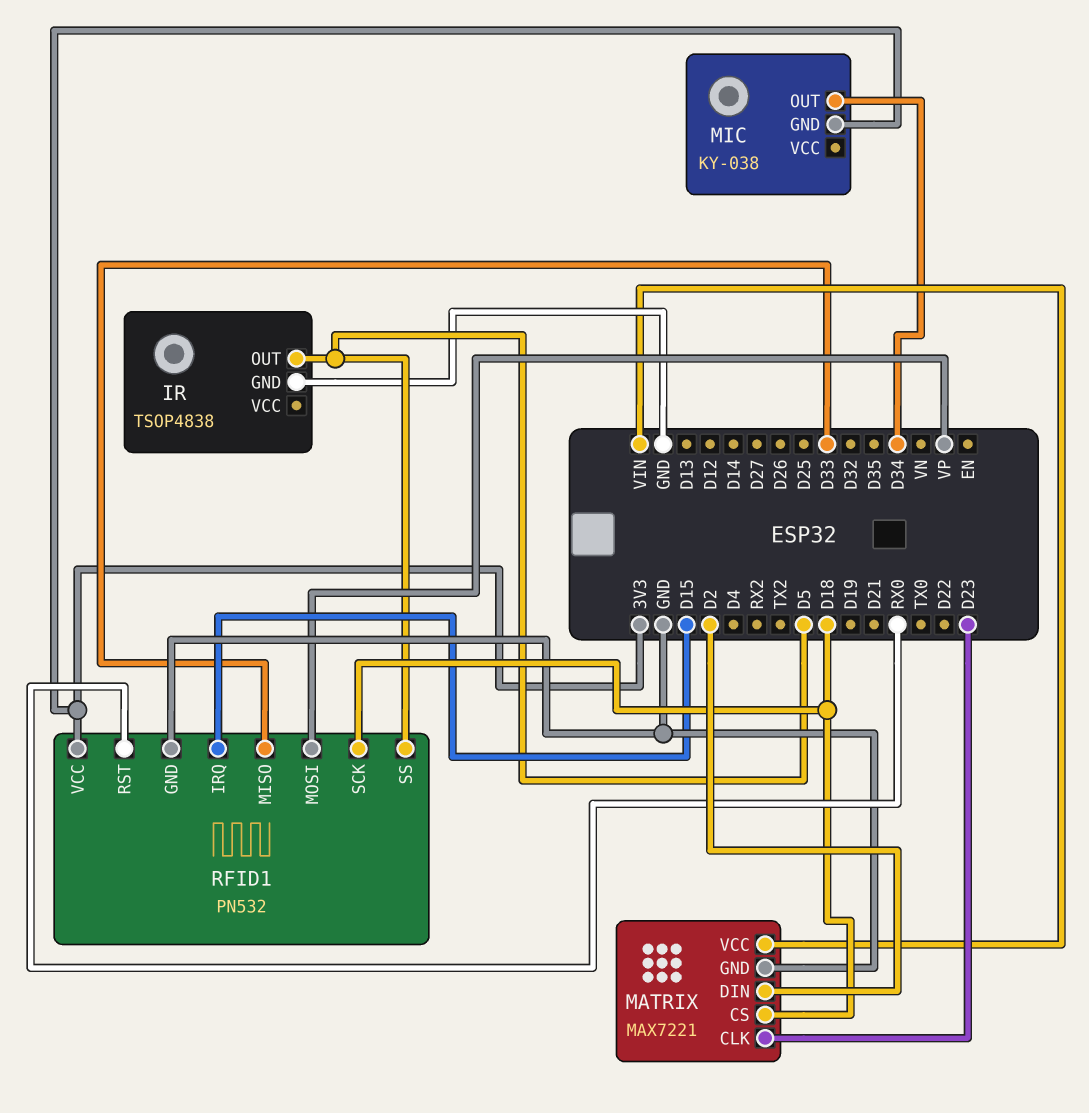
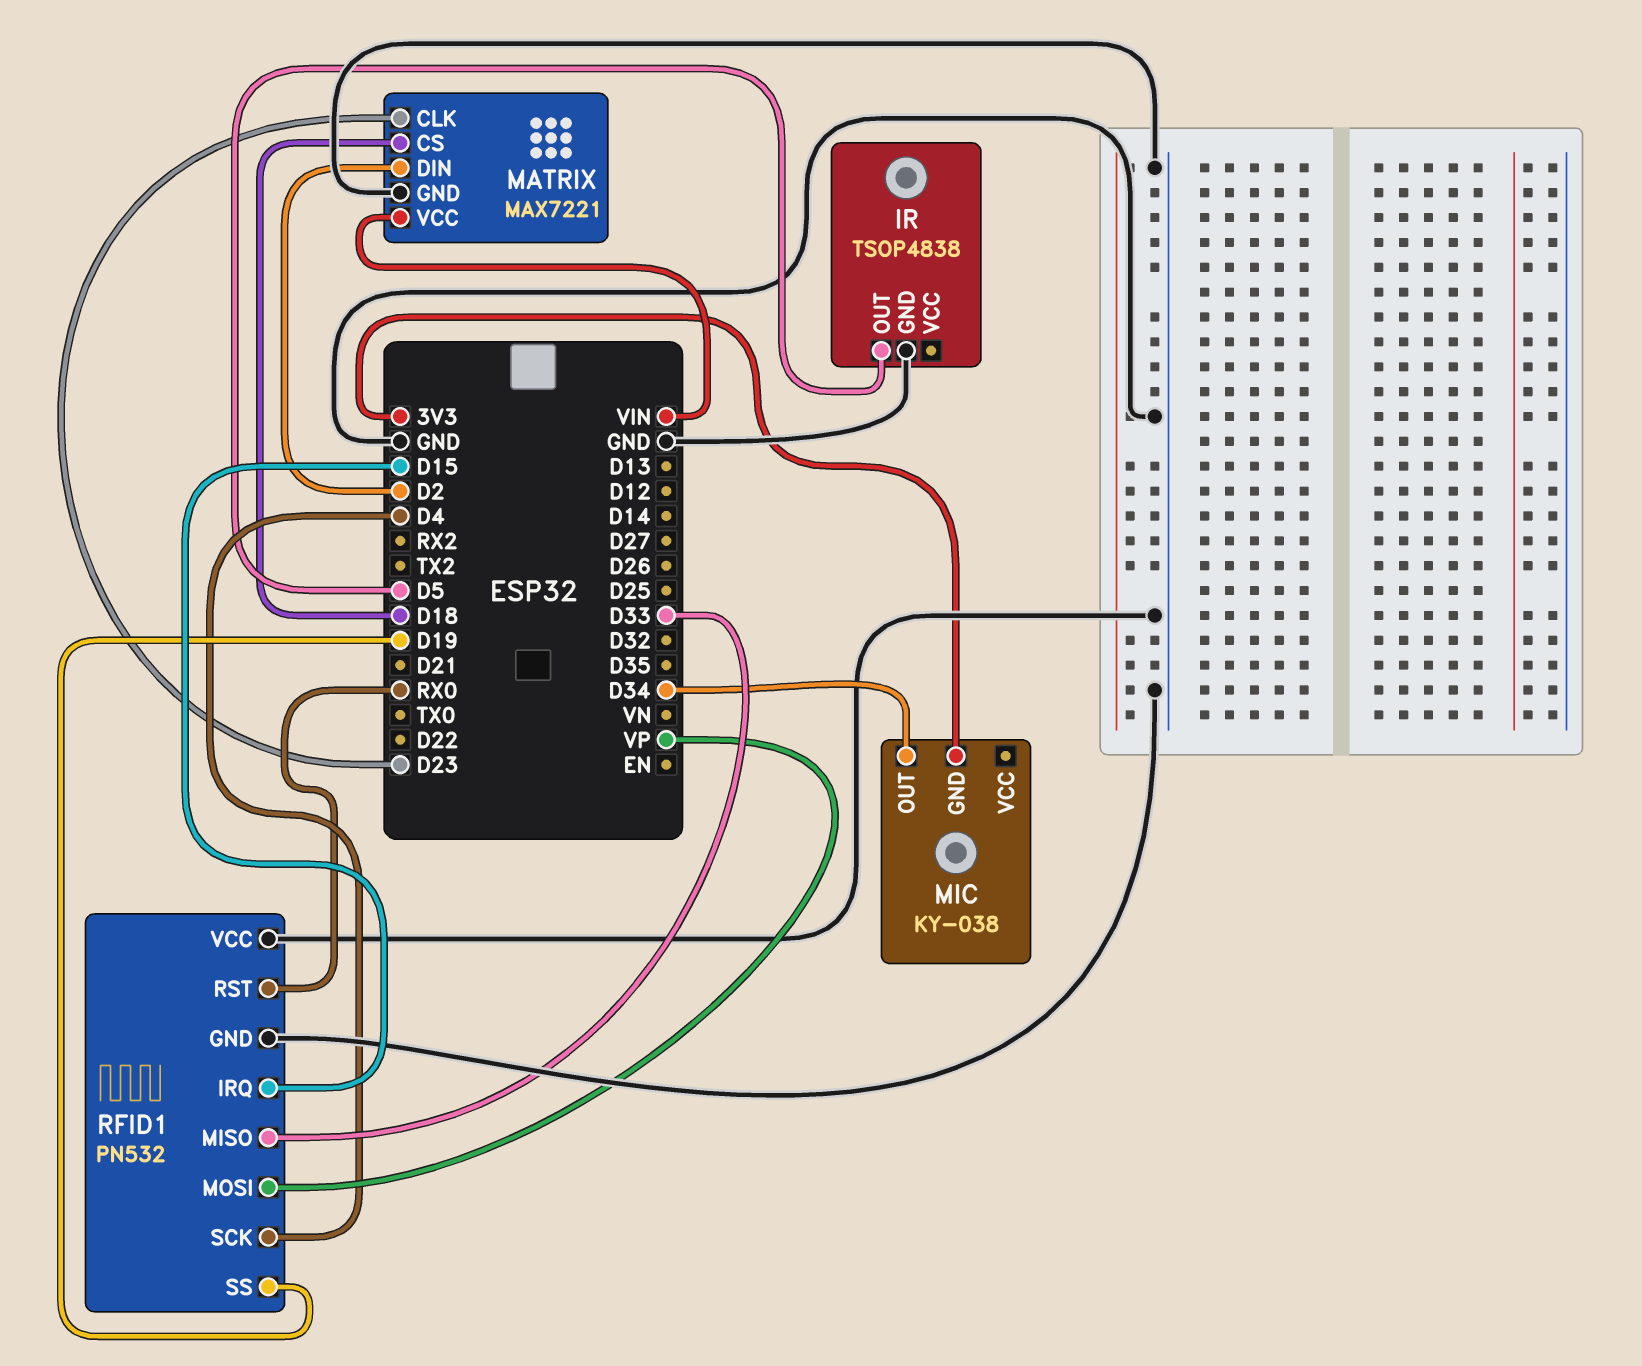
RFID1 pin SCK: D18 -> D4
RFID1 pin SS: D5 -> D19
RFID1 pin VCC: 3V3 -> GND

